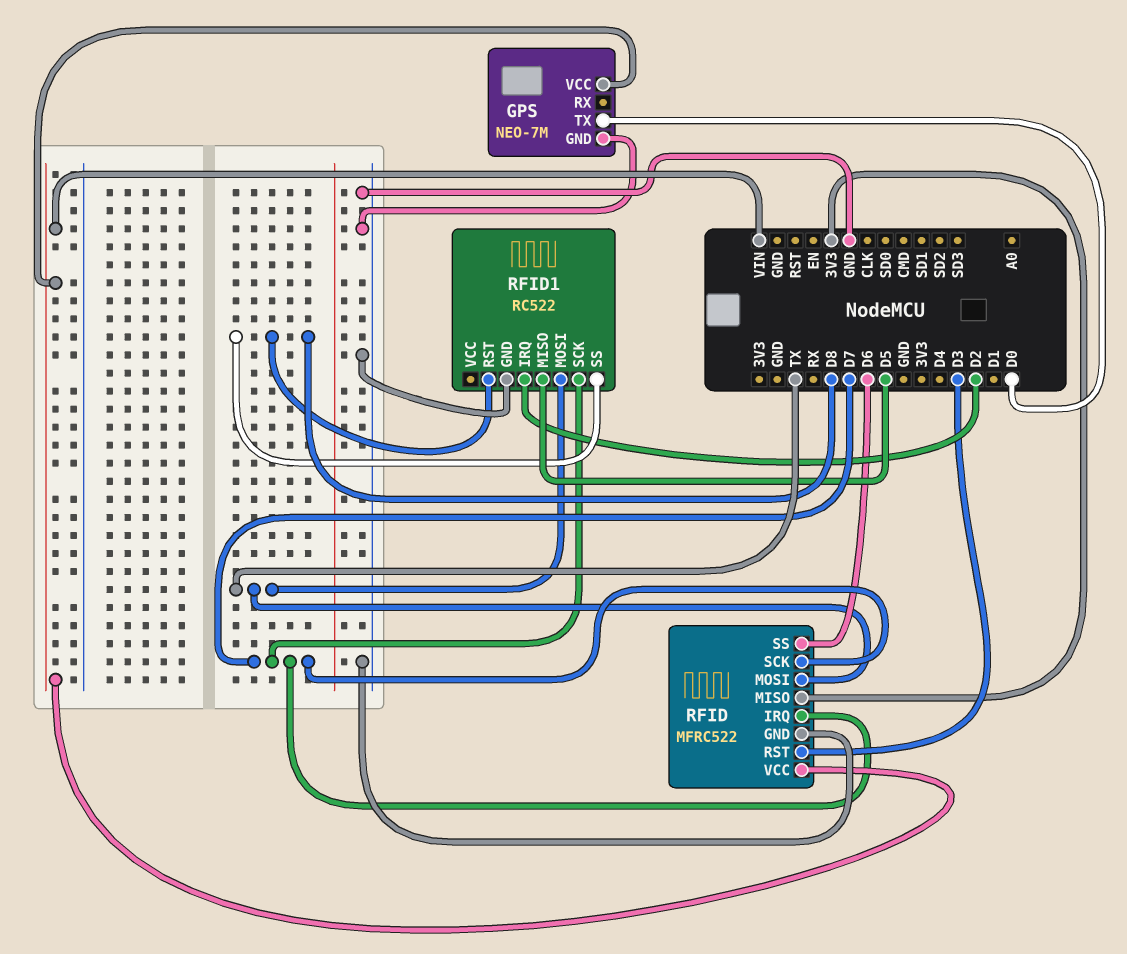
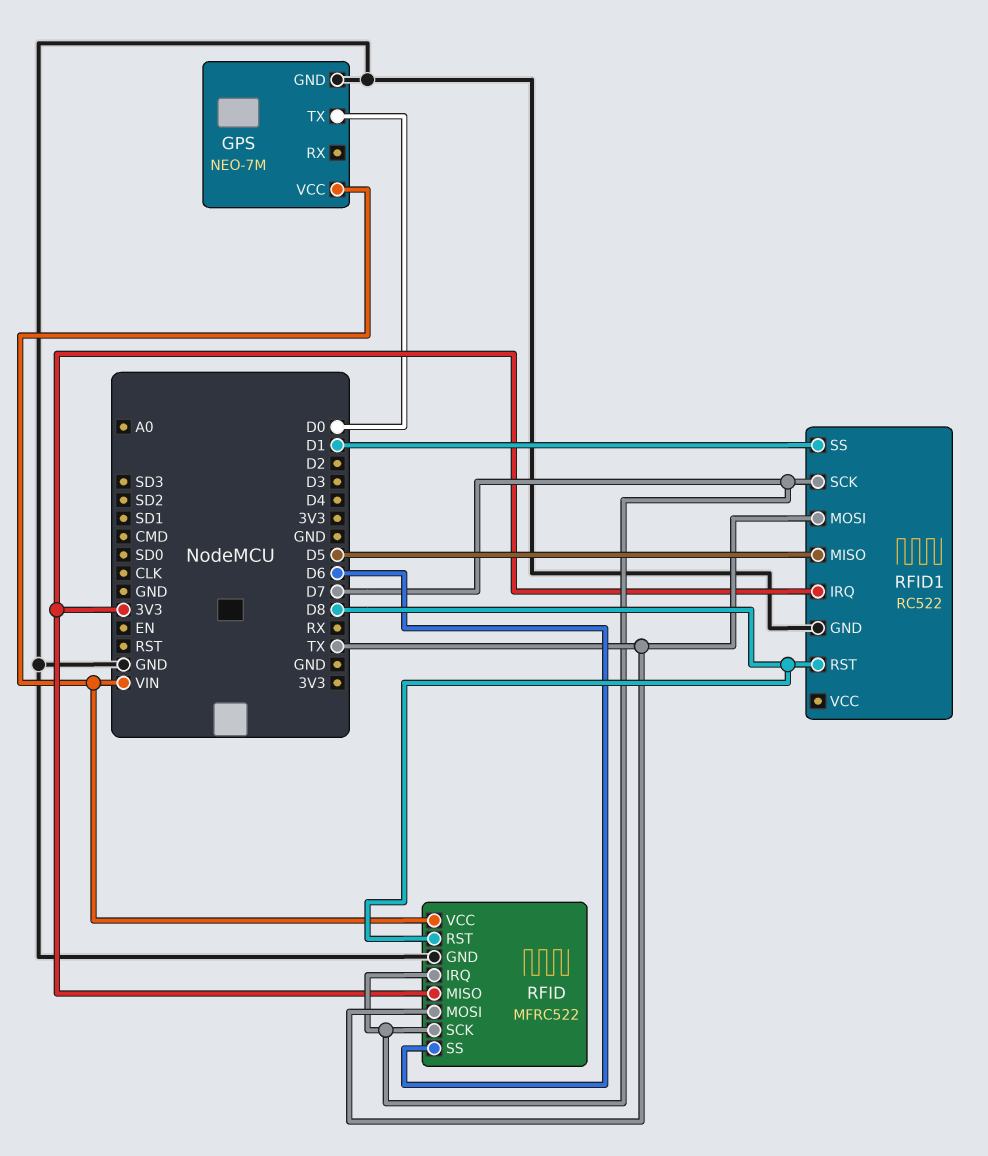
RFID pin RST: D3 -> D8
RFID1 pin IRQ: D2 -> 3V3
RFID1 pin SS: D8 -> D1

